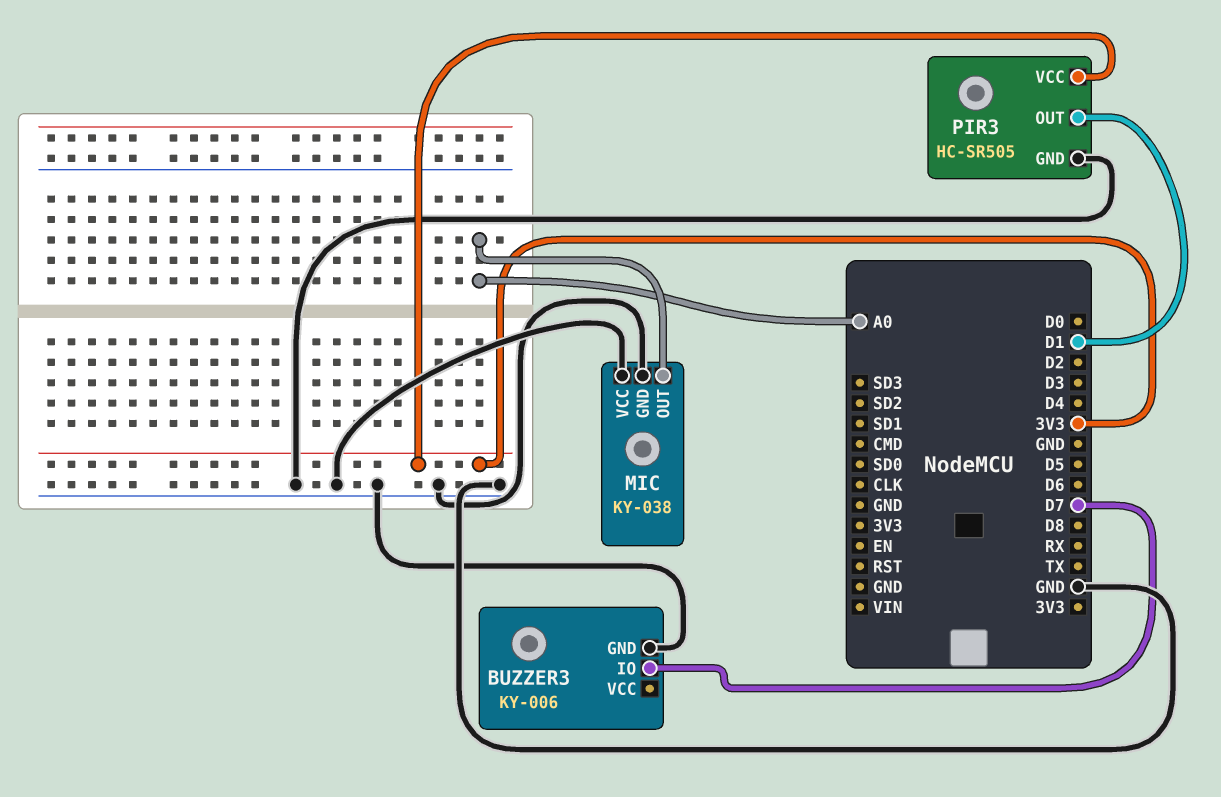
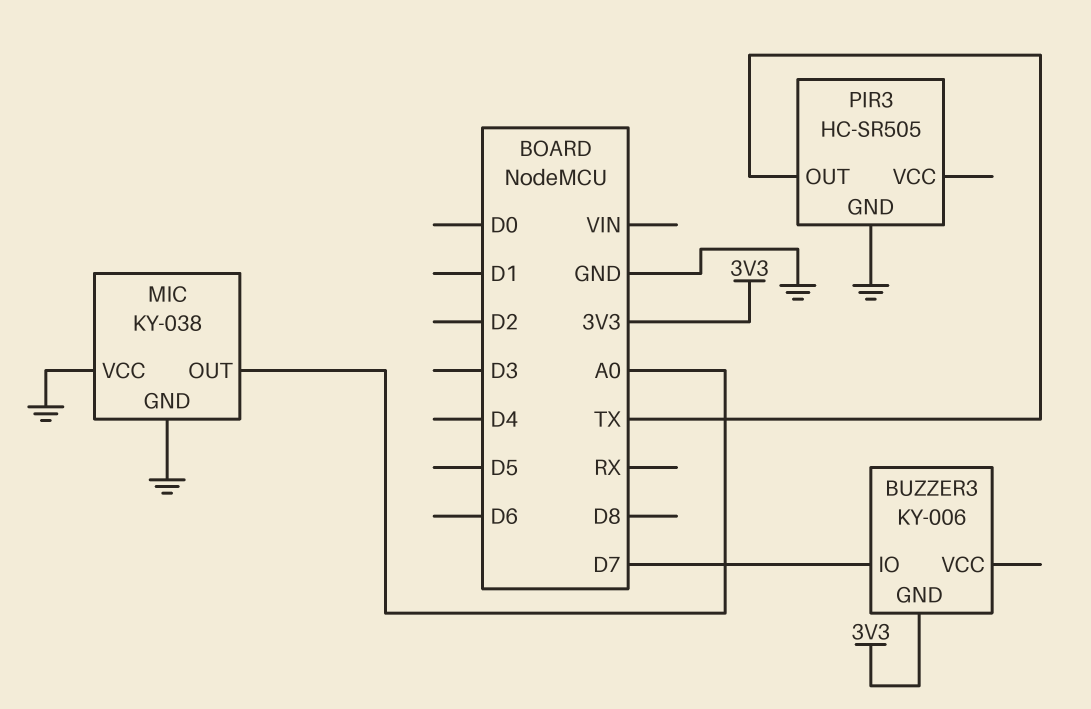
BUZZER3 pin GND: GND -> 3V3
PIR3 pin OUT: D1 -> TX
PIR3 pin VCC: 3V3 -> none

